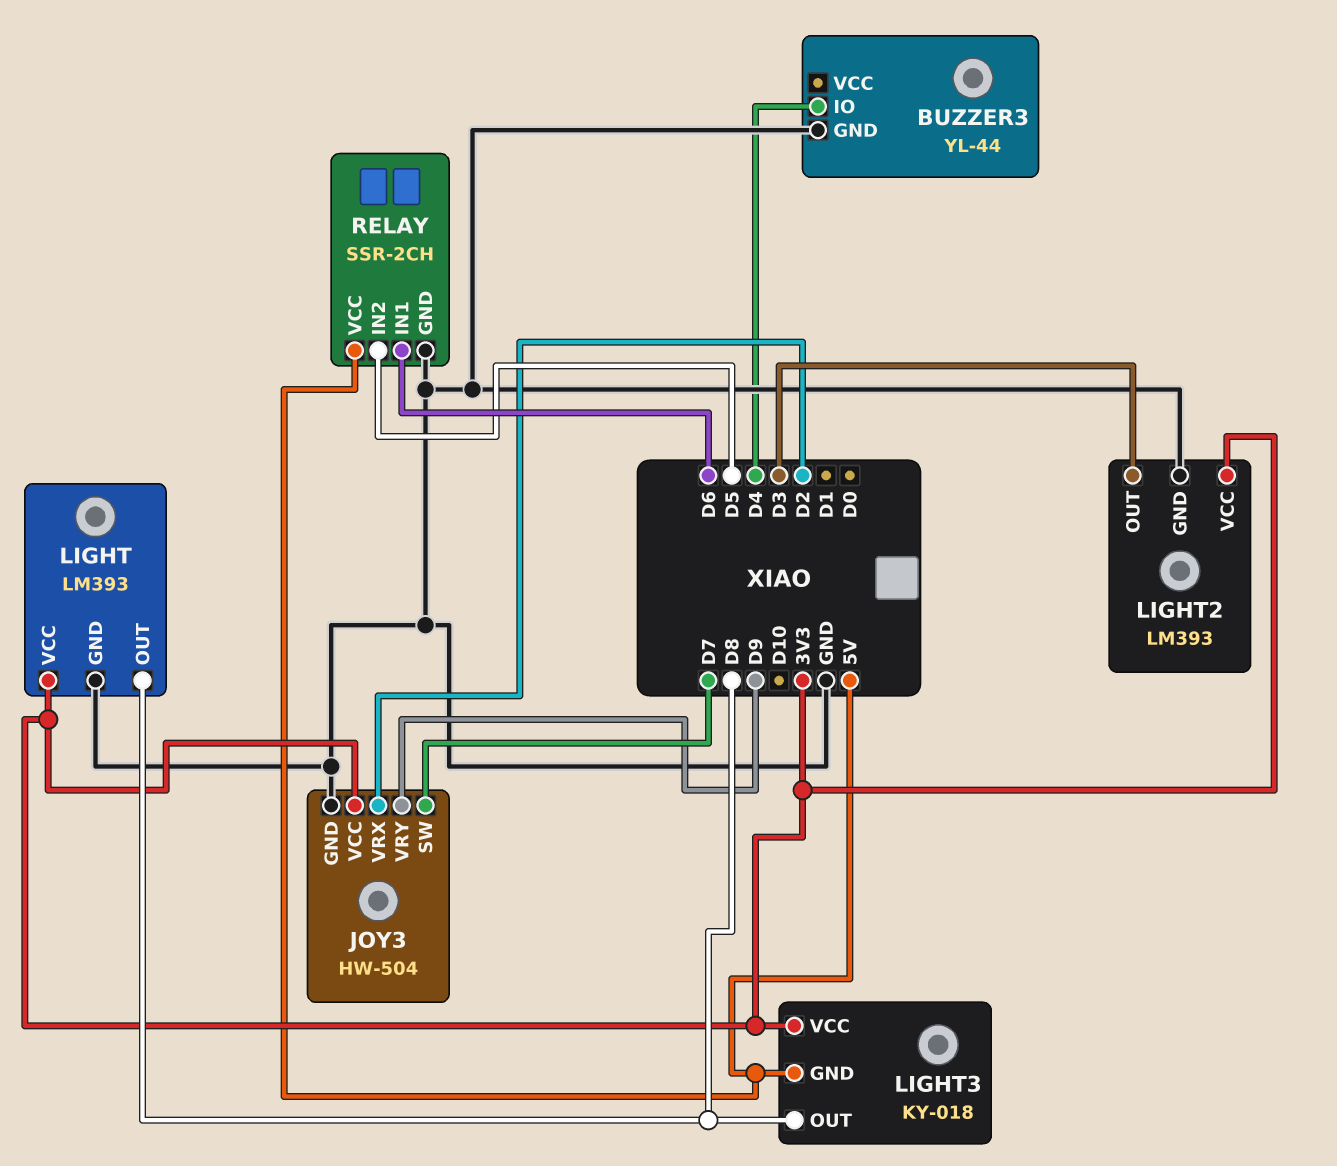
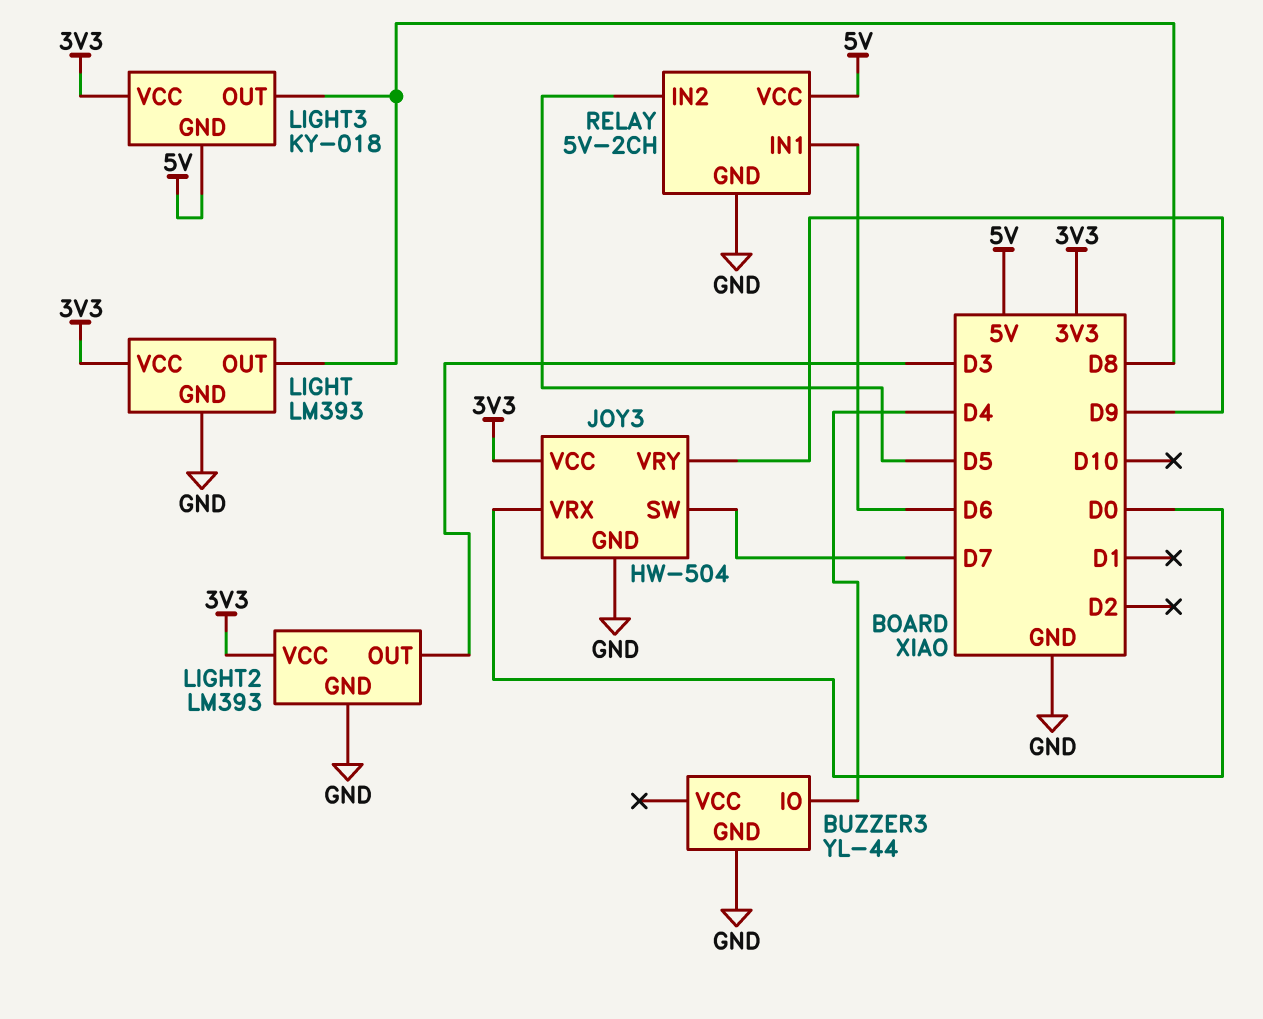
JOY3 pin VRX: D2 -> D0
RELAY: SSR-2CH -> 5V-2CH

